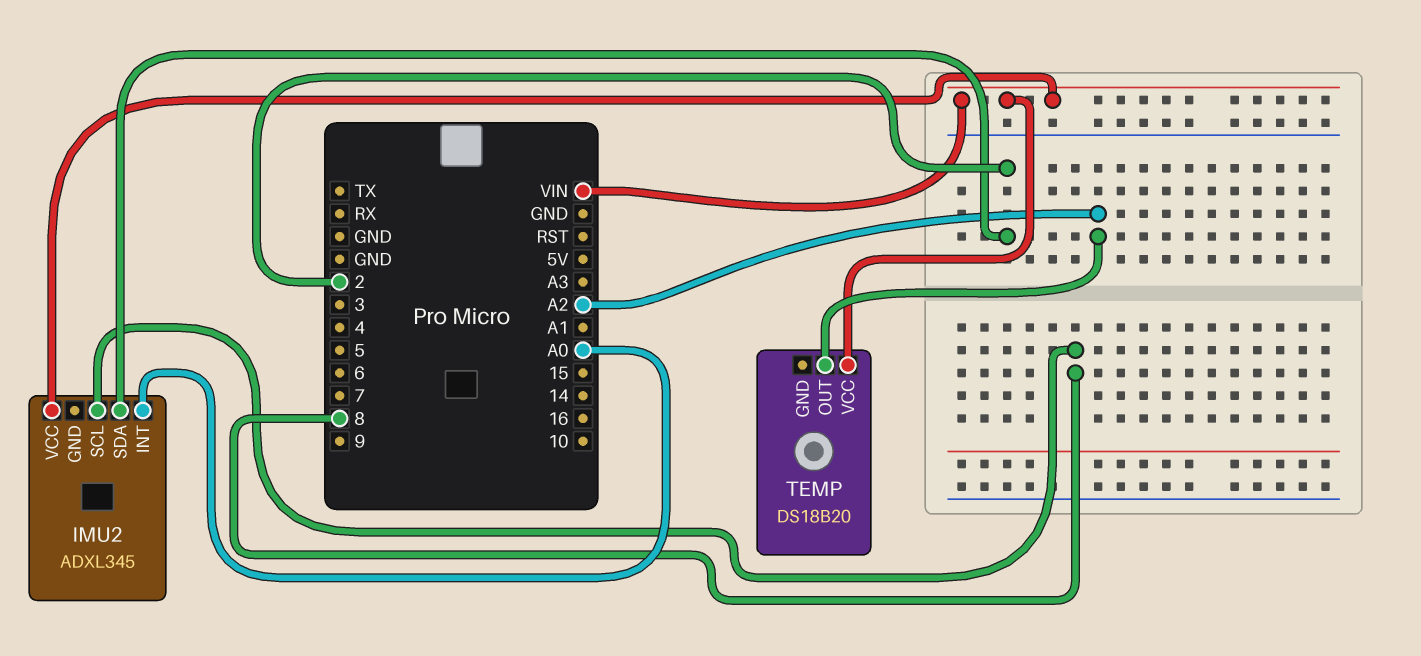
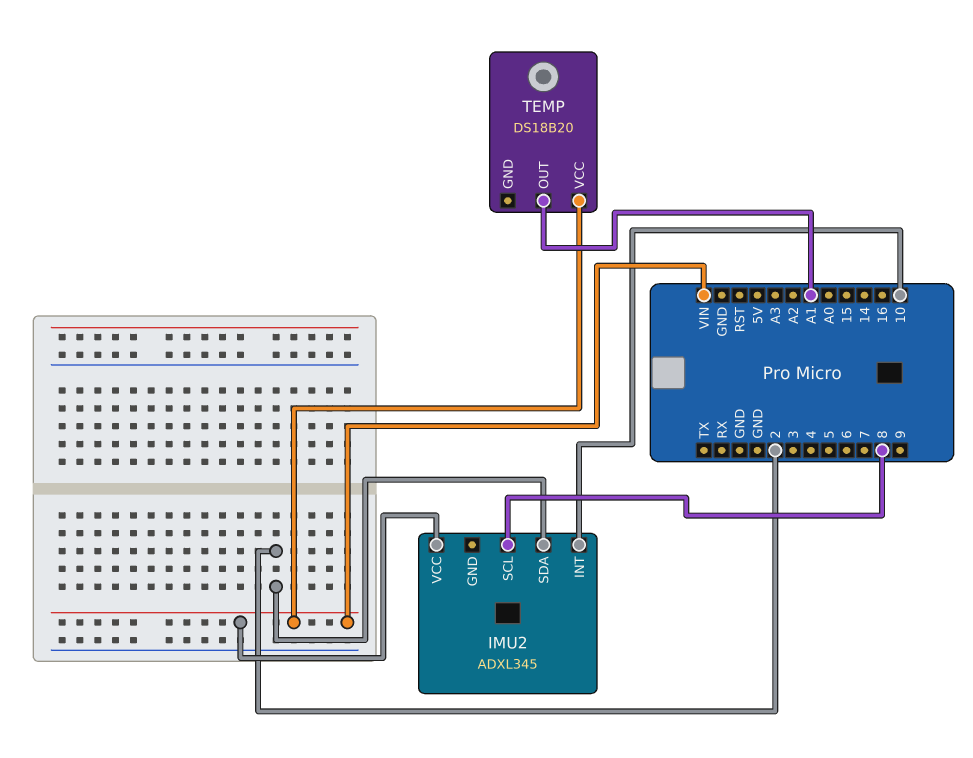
IMU2 pin INT: A0 -> 10
TEMP pin OUT: A2 -> A1

